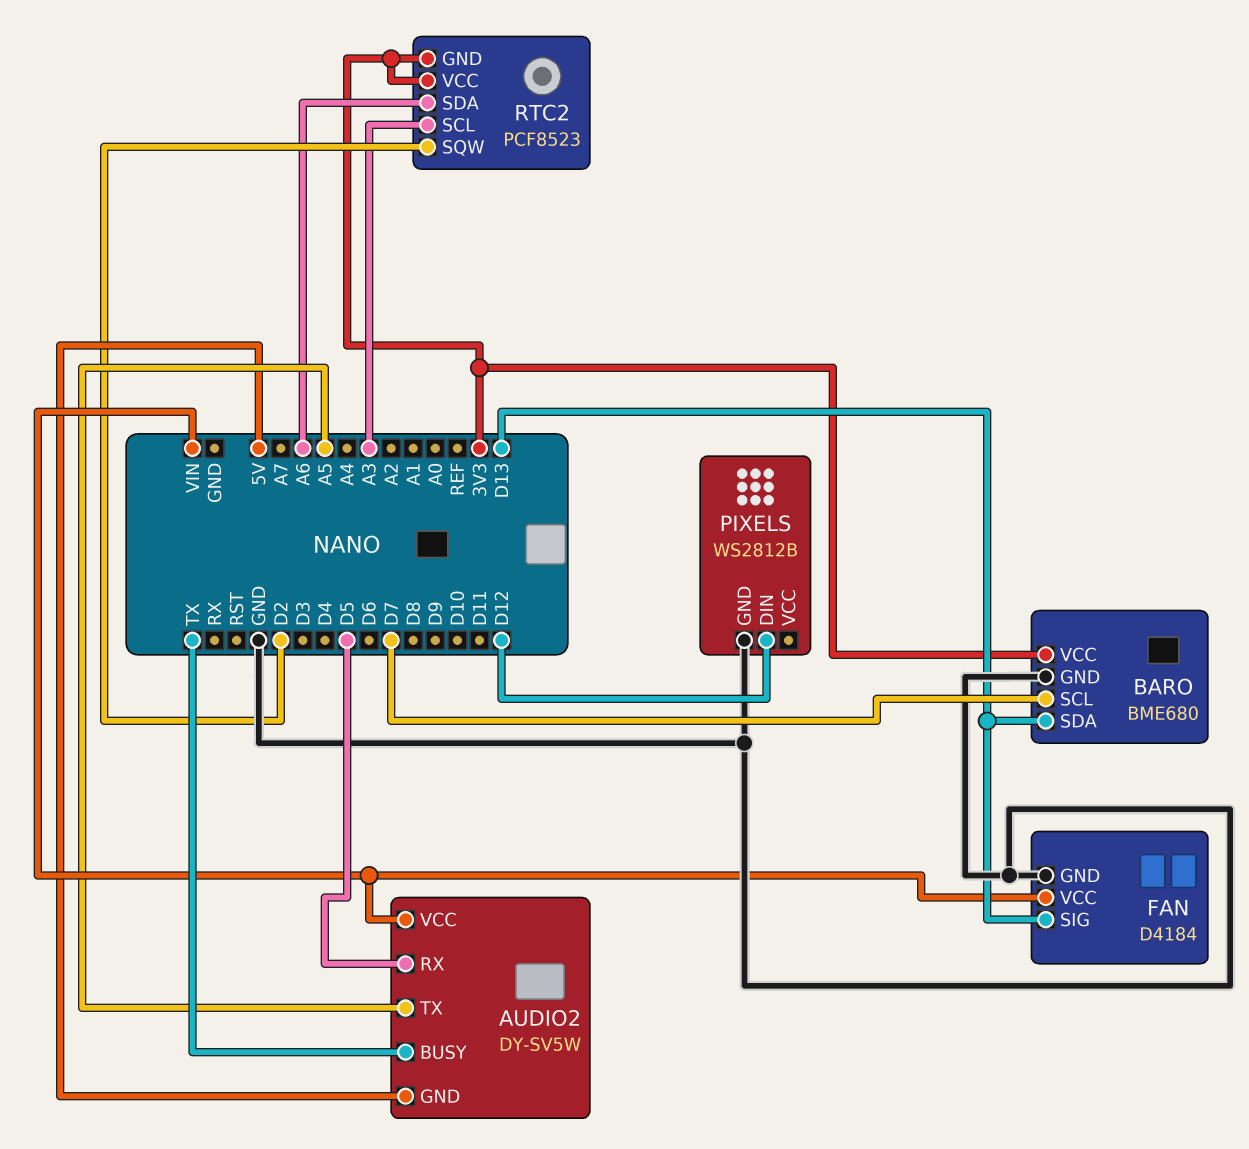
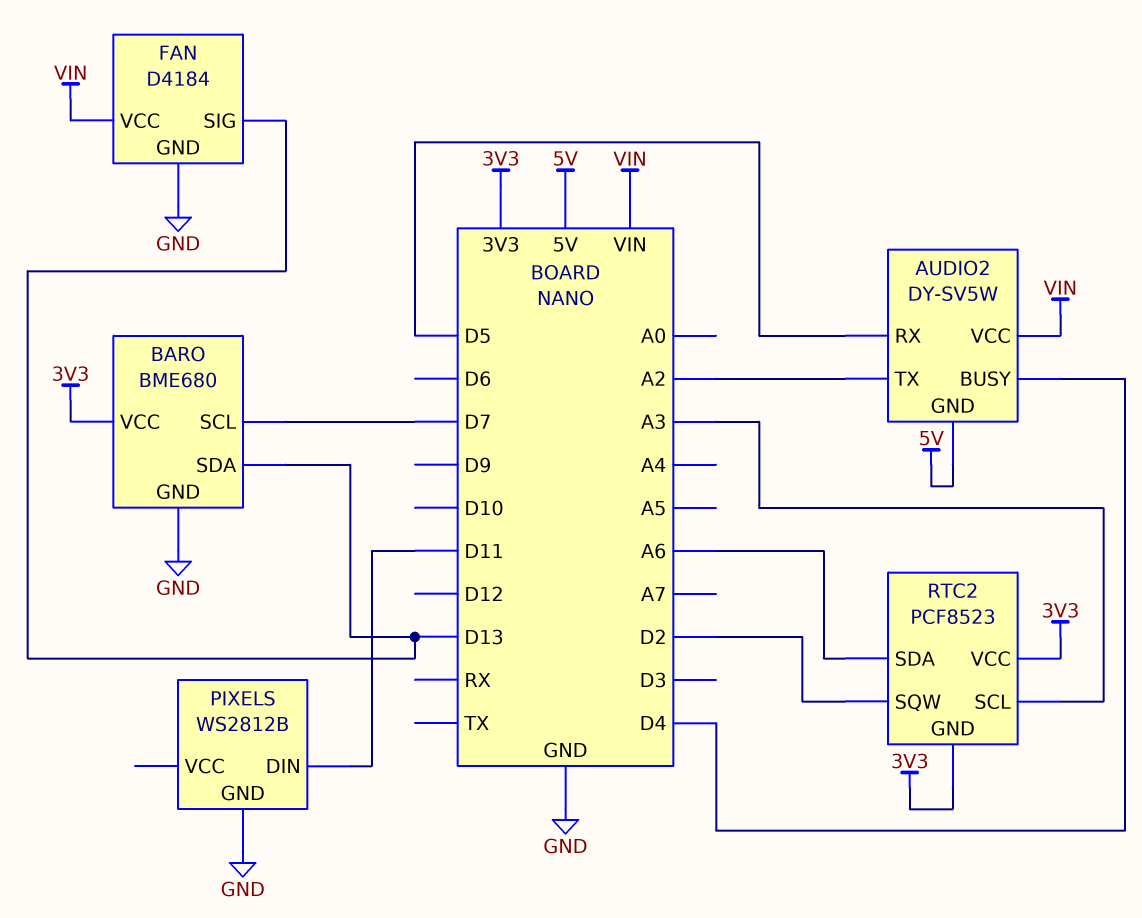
AUDIO2 pin BUSY: TX -> D4
AUDIO2 pin TX: A5 -> A2
PIXELS pin DIN: D12 -> D11

